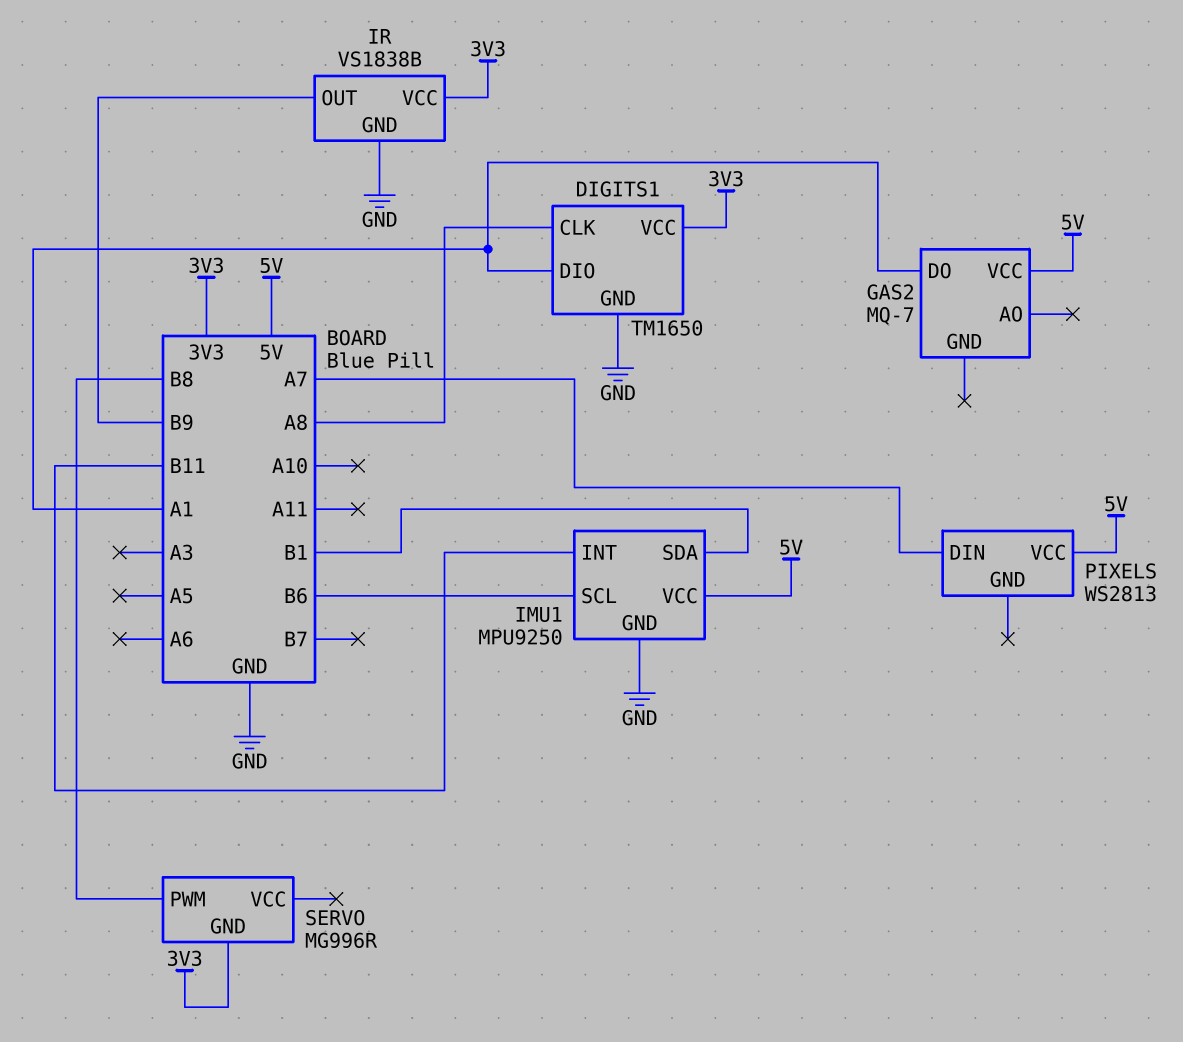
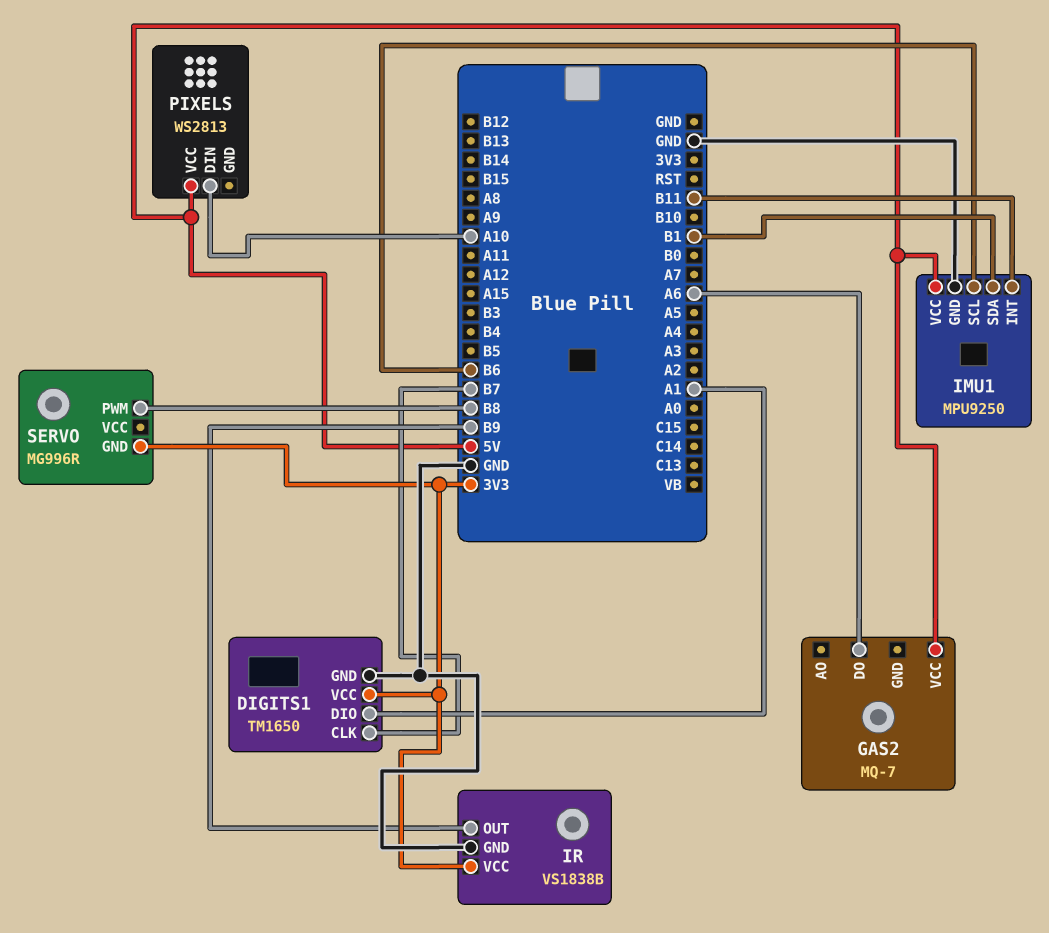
DIGITS1 pin CLK: A8 -> B7
GAS2 pin DO: A1 -> A6
PIXELS pin DIN: A7 -> A10

